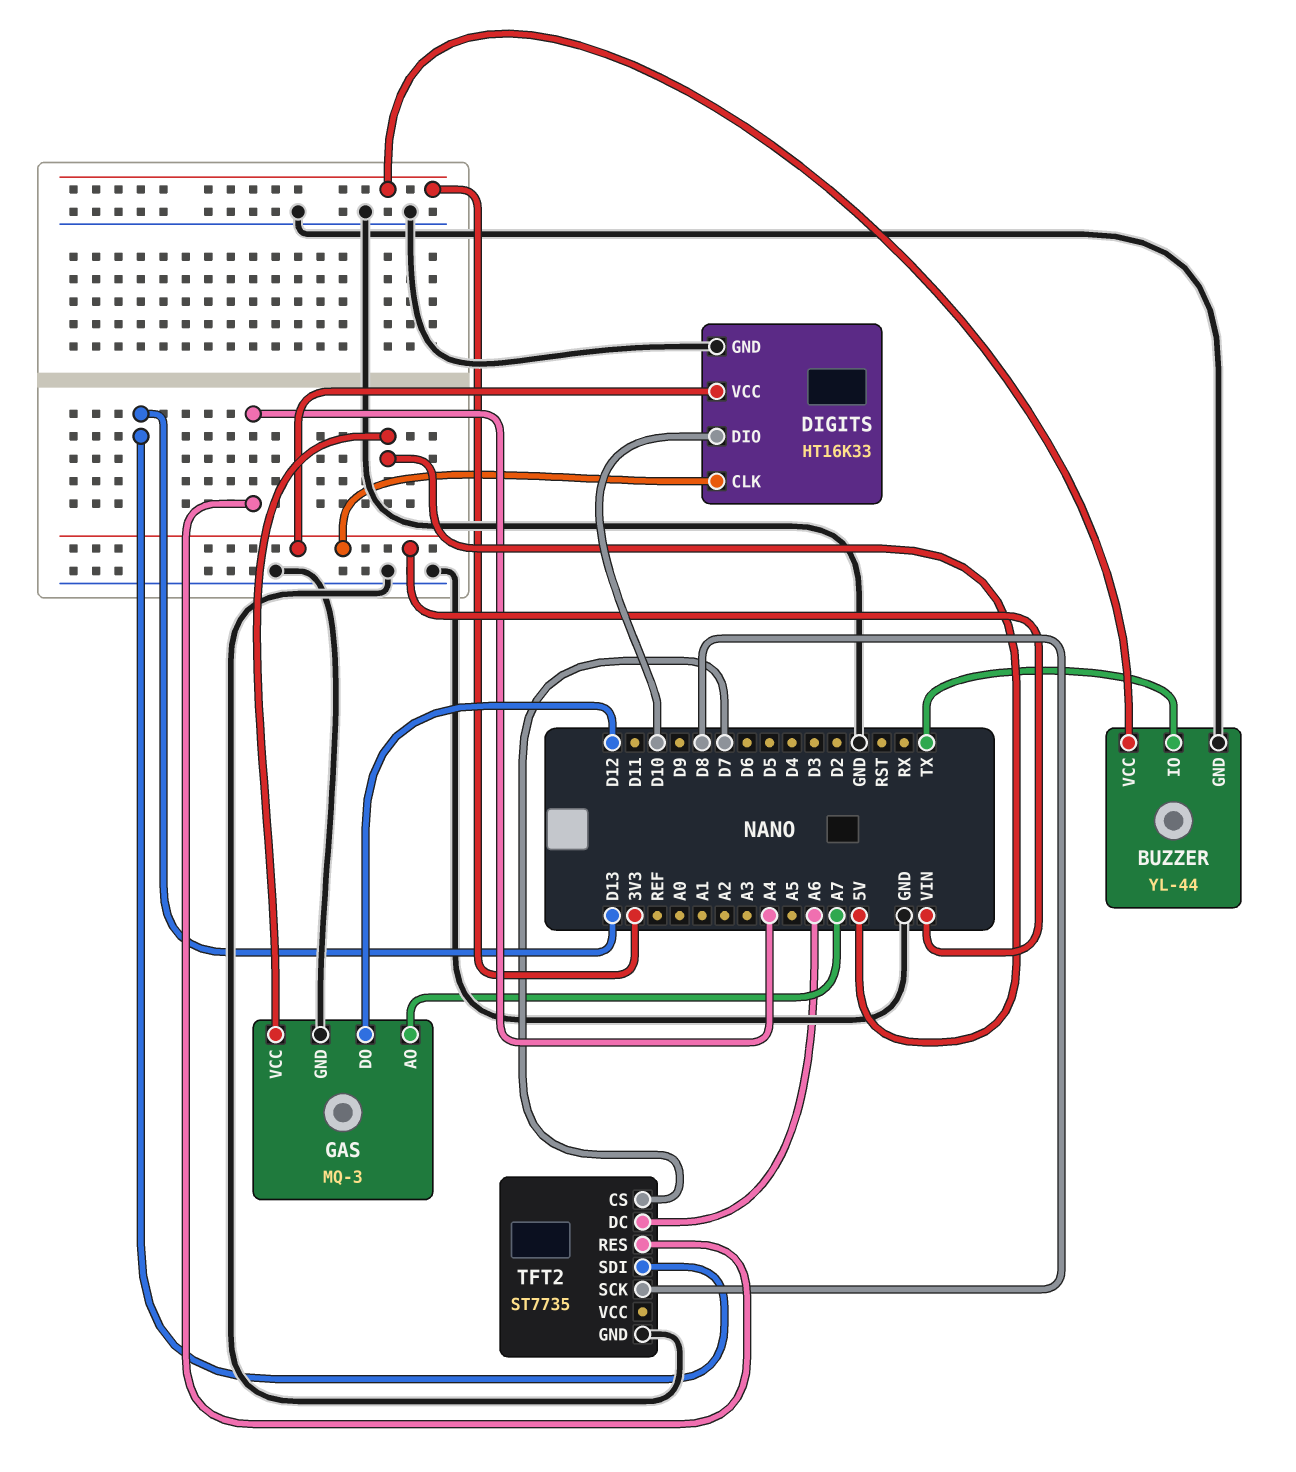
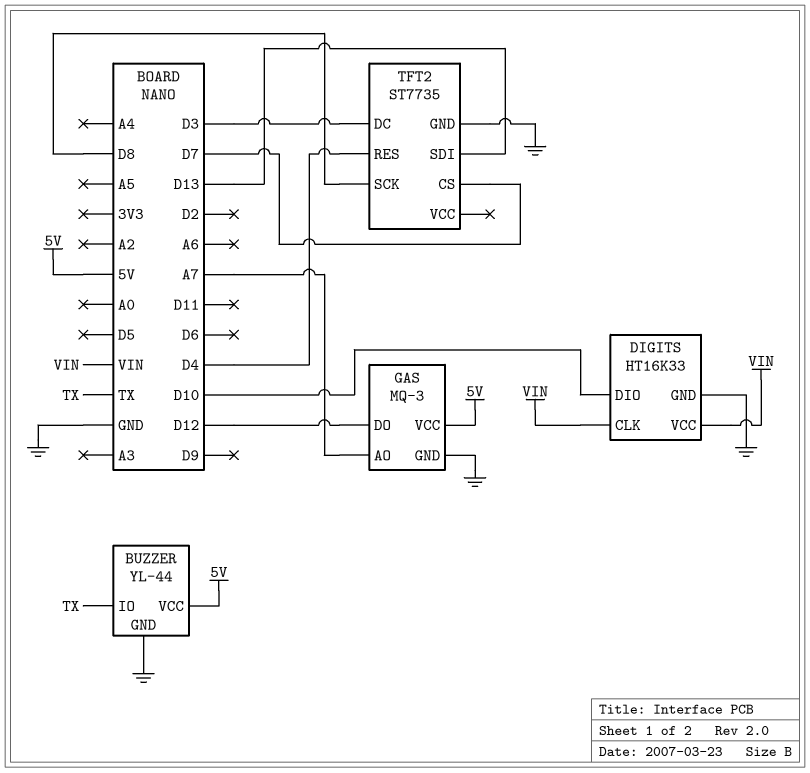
BUZZER pin VCC: 3V3 -> 5V
TFT2 pin DC: A6 -> D3
TFT2 pin RES: A4 -> D4

